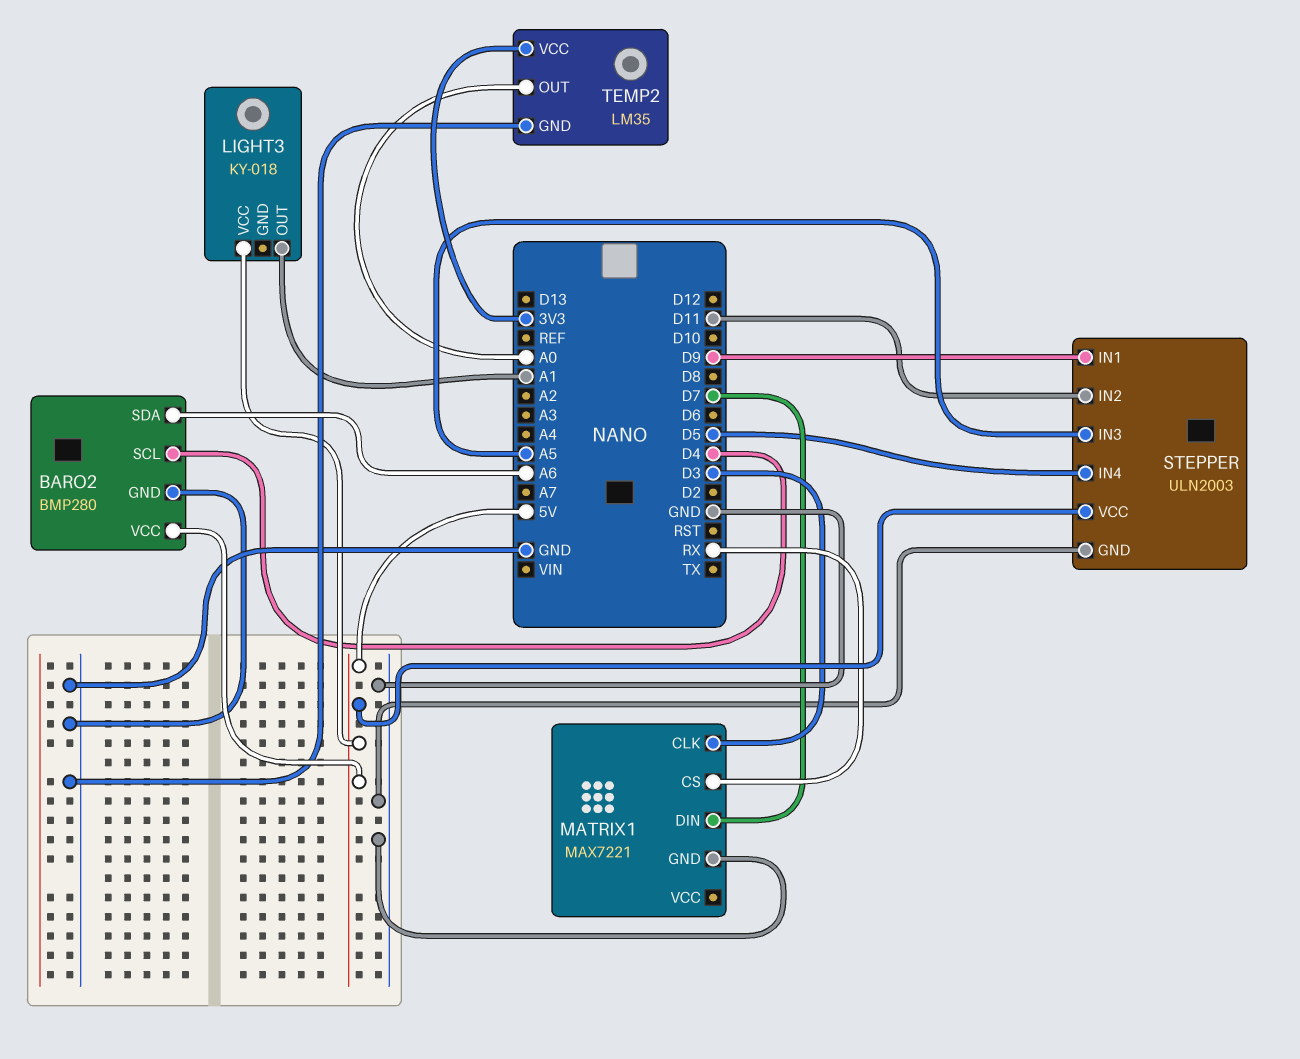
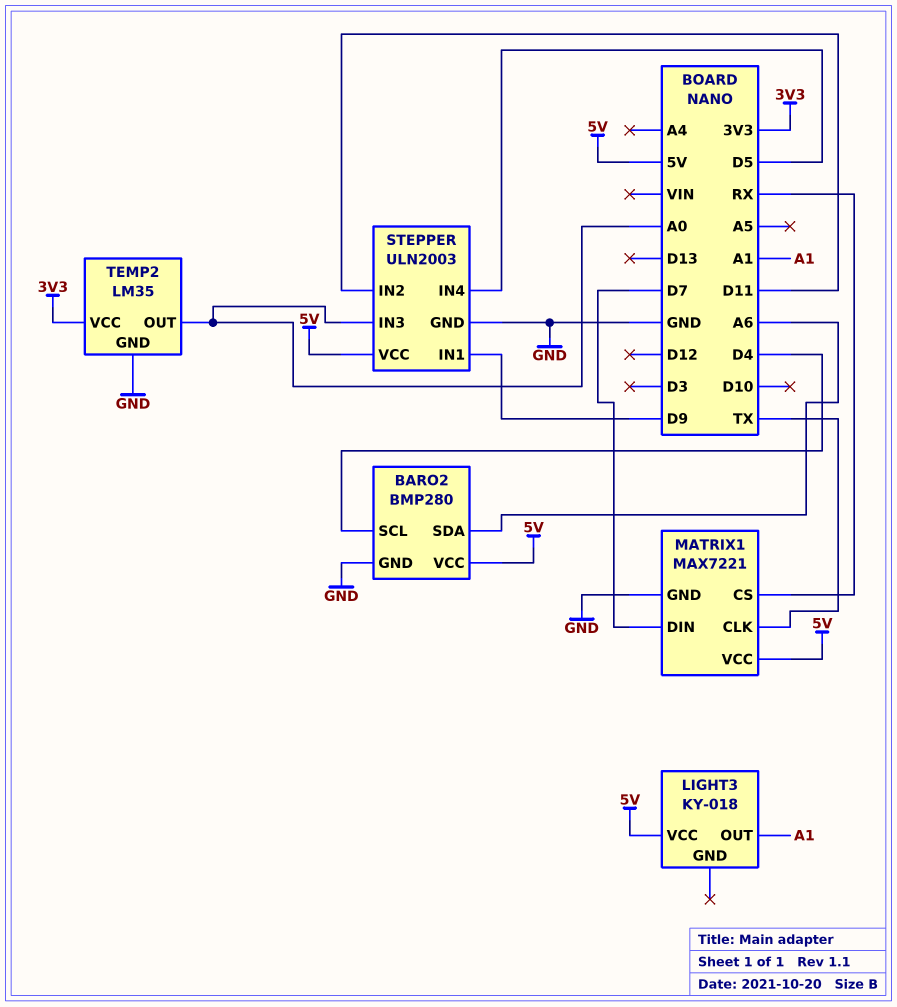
MATRIX1 pin CLK: D3 -> TX
MATRIX1 pin VCC: none -> 5V
STEPPER pin IN3: A5 -> A0

